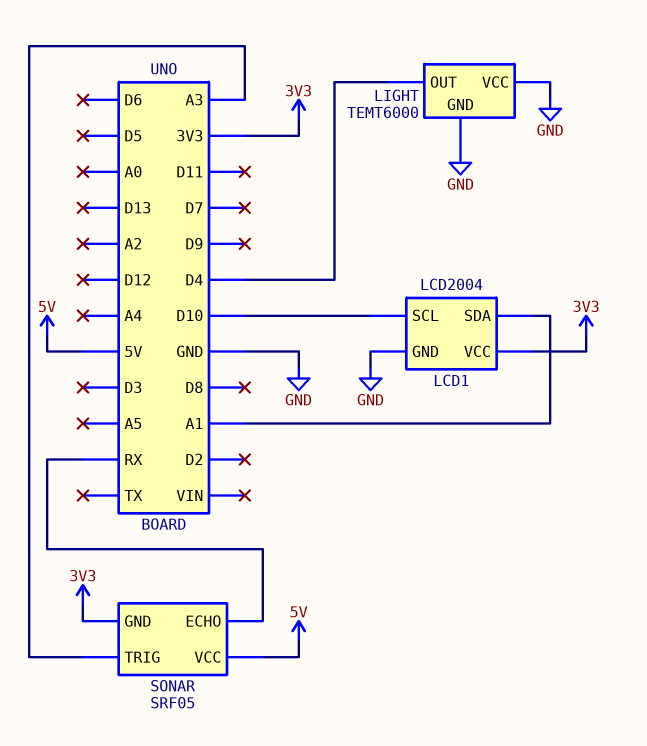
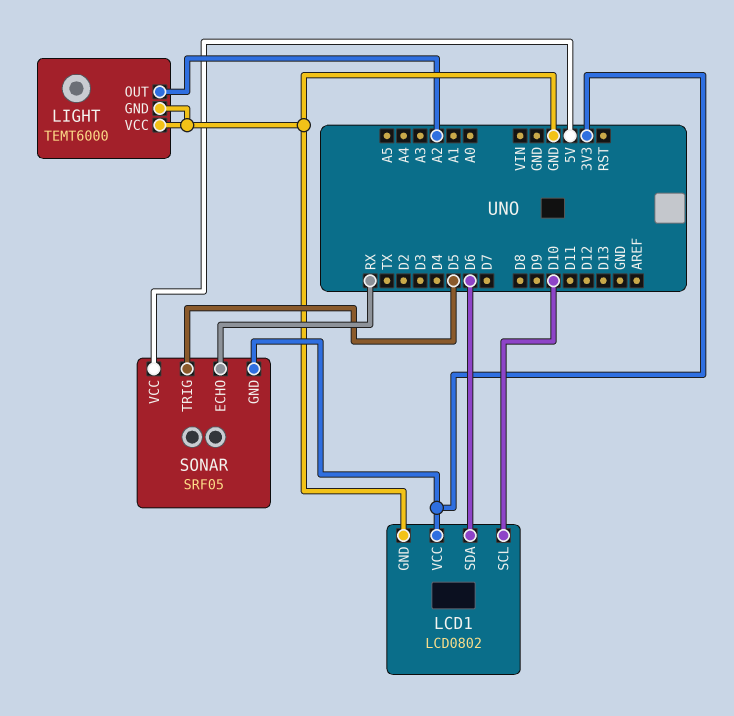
LCD1: LCD2004 -> LCD0802
LCD1 pin SDA: A1 -> D6
LIGHT pin OUT: D4 -> A2
SONAR pin TRIG: A3 -> D5

